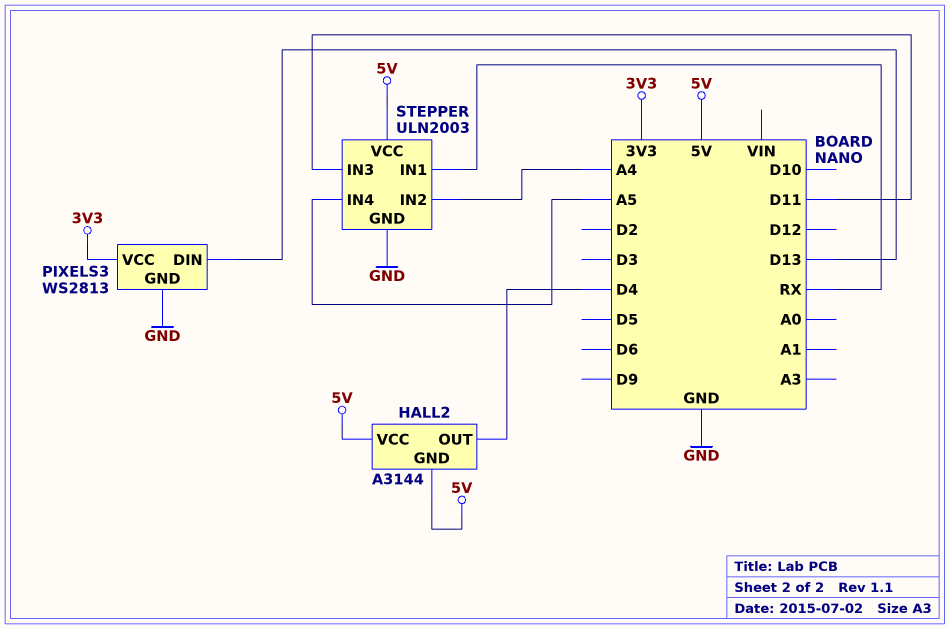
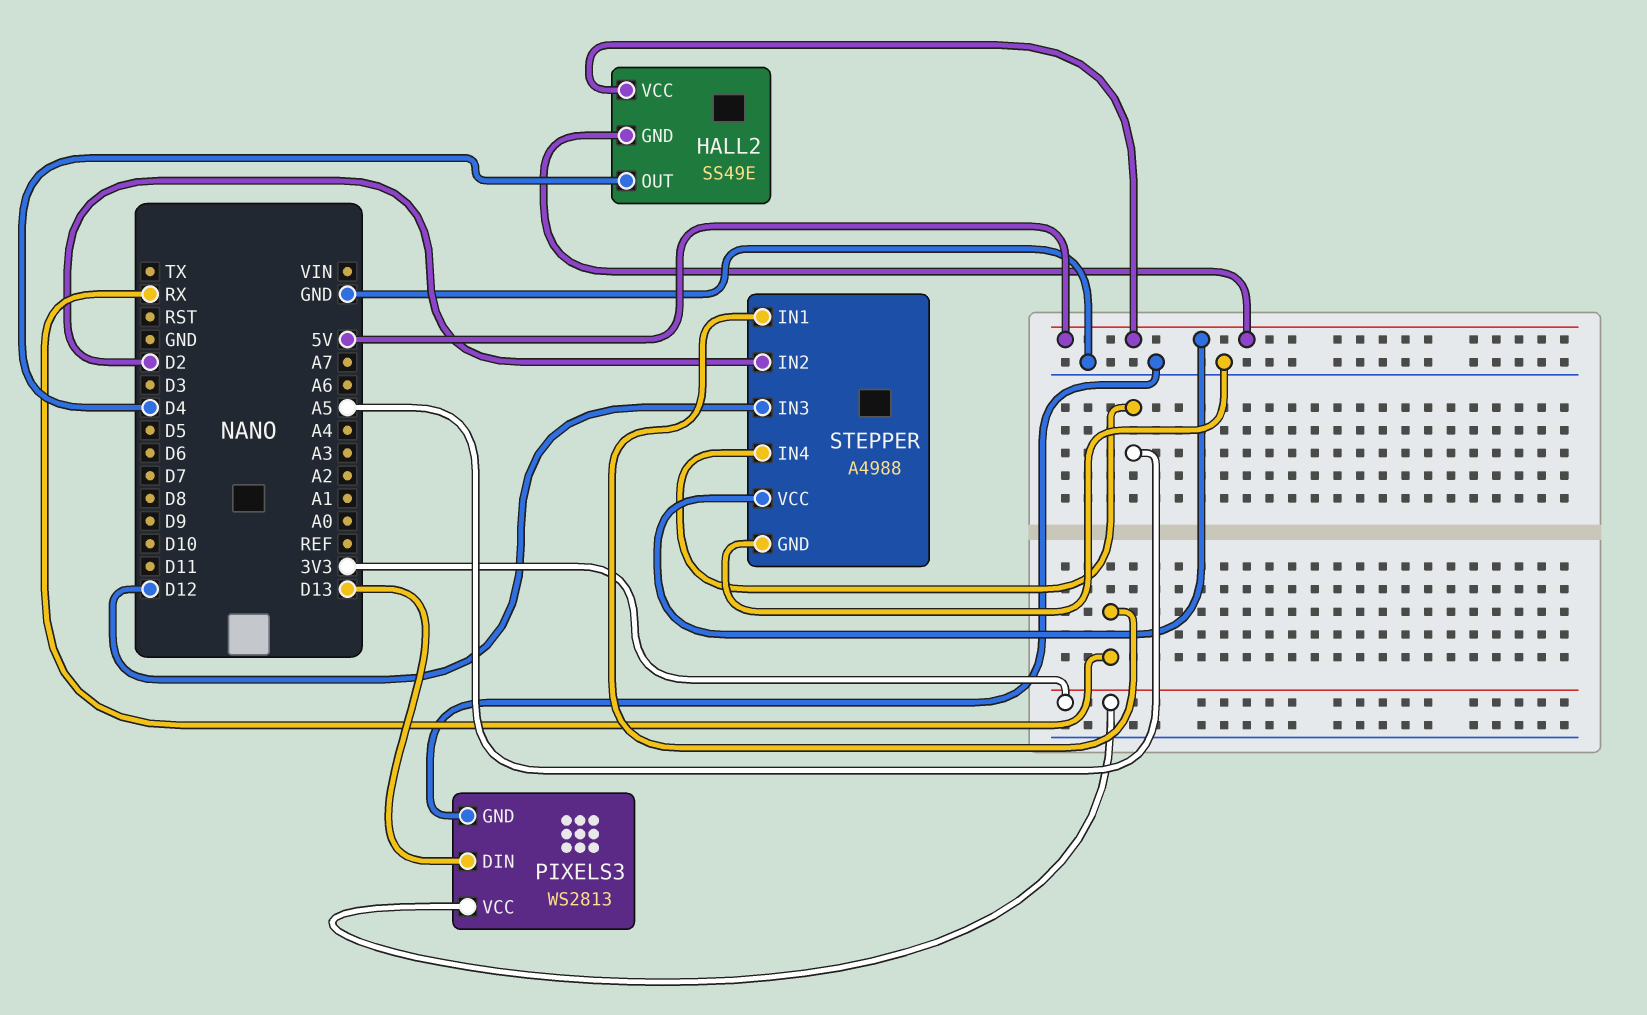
HALL2: A3144 -> SS49E
STEPPER: ULN2003 -> A4988
STEPPER pin IN2: A4 -> D2
STEPPER pin IN3: D11 -> D12

